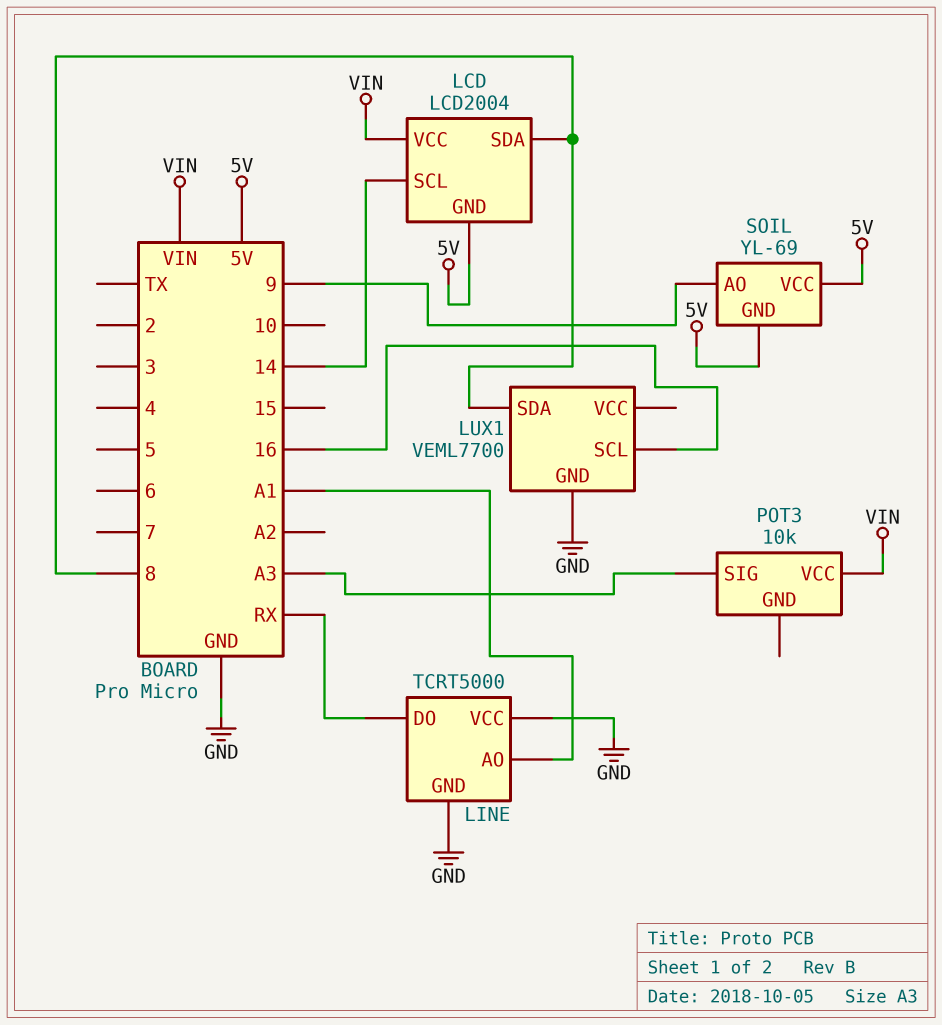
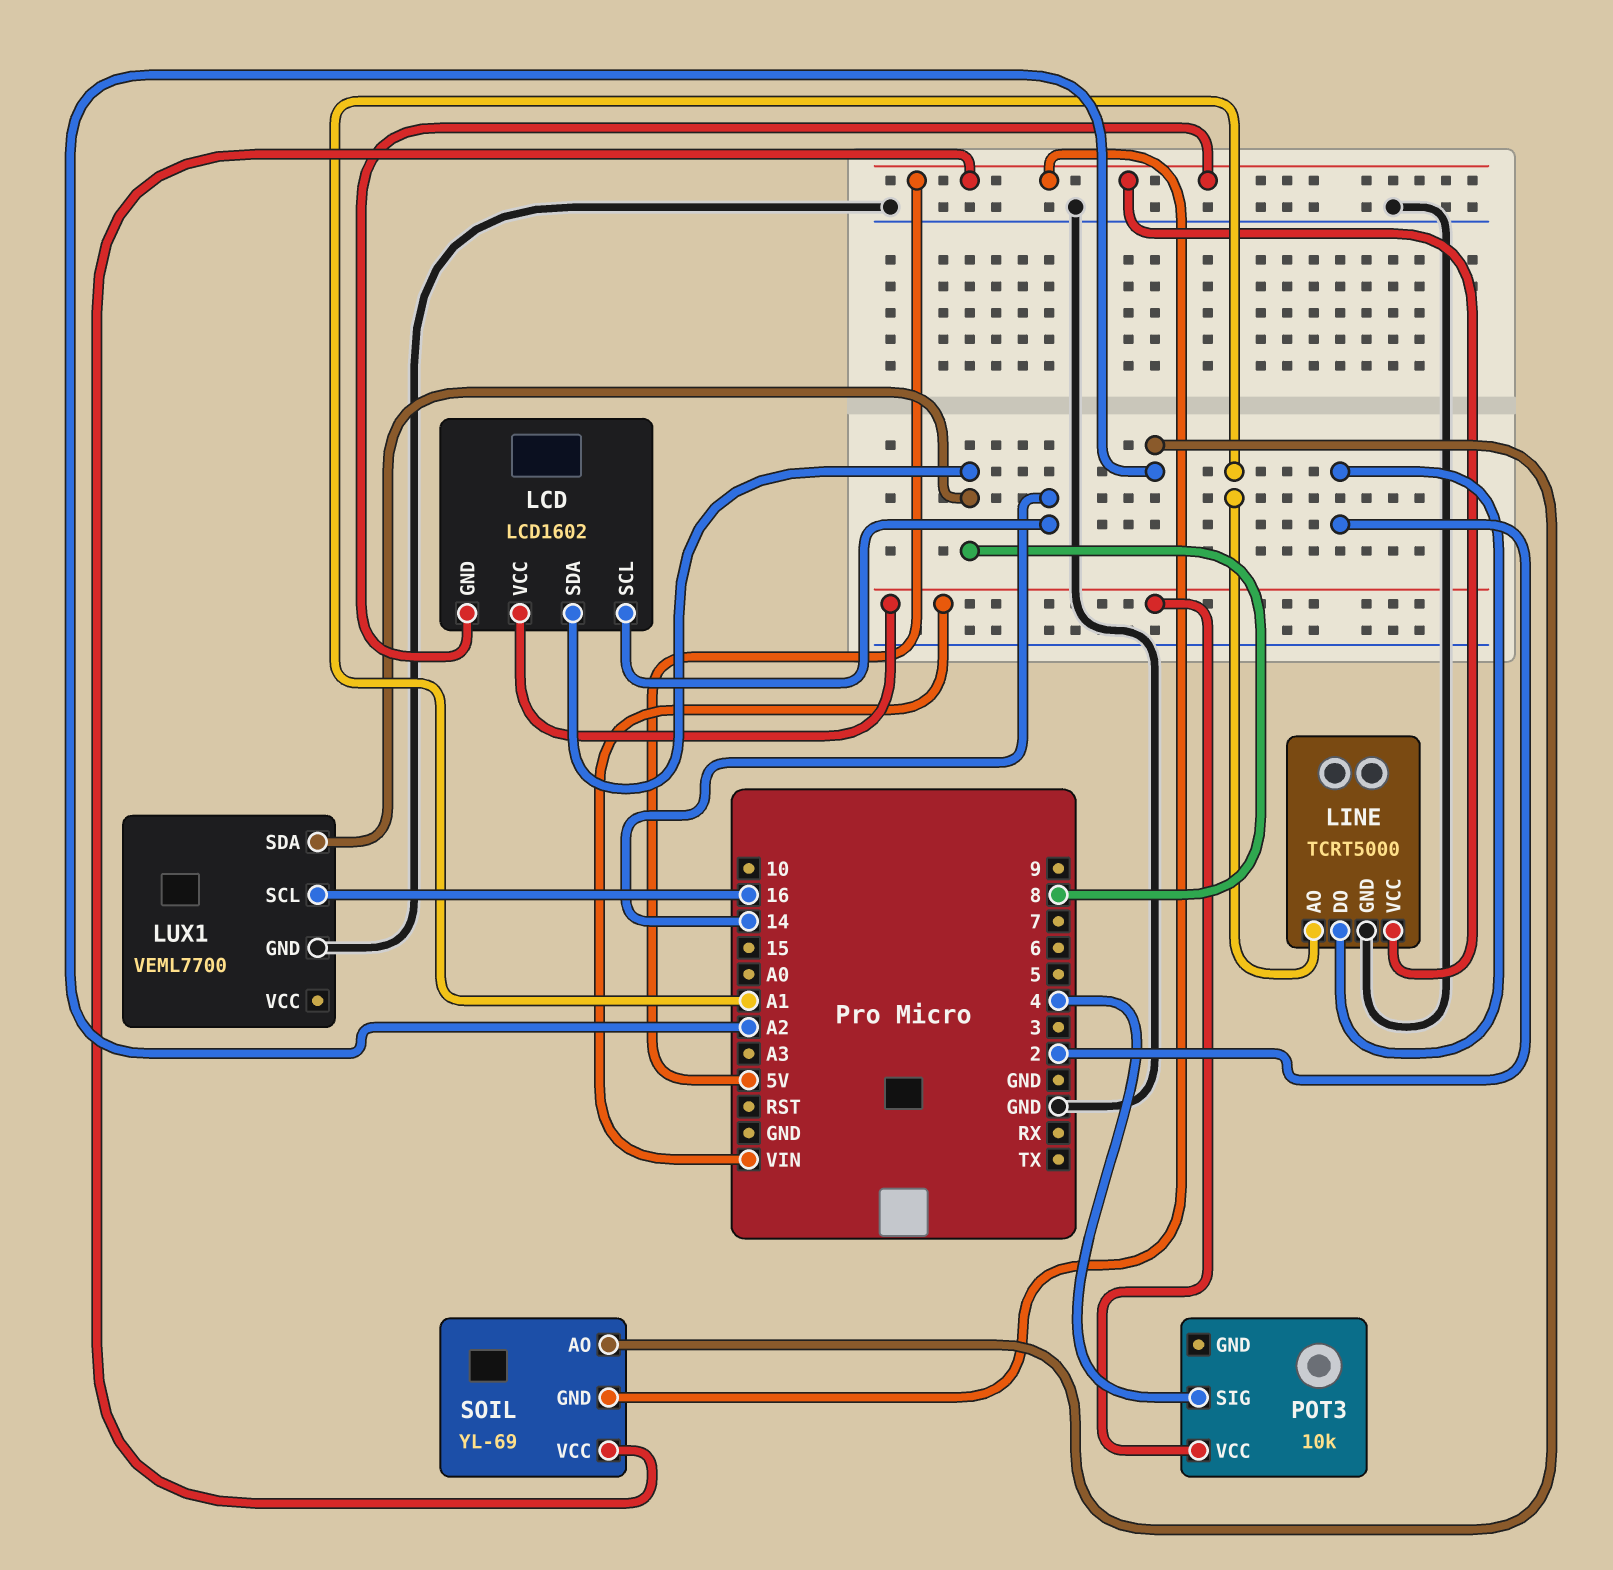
LCD: LCD2004 -> LCD1602
LINE pin DO: RX -> 2
LINE pin VCC: GND -> 5V
POT3 pin SIG: A3 -> 4
SOIL pin AO: 9 -> A2

